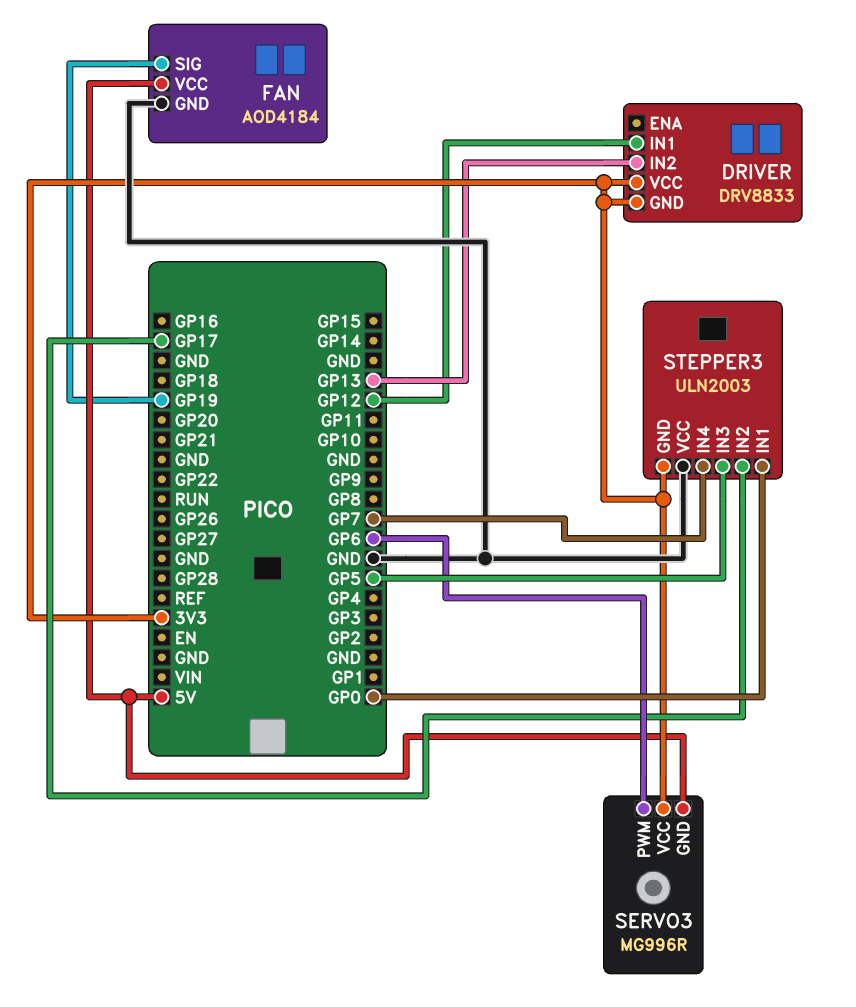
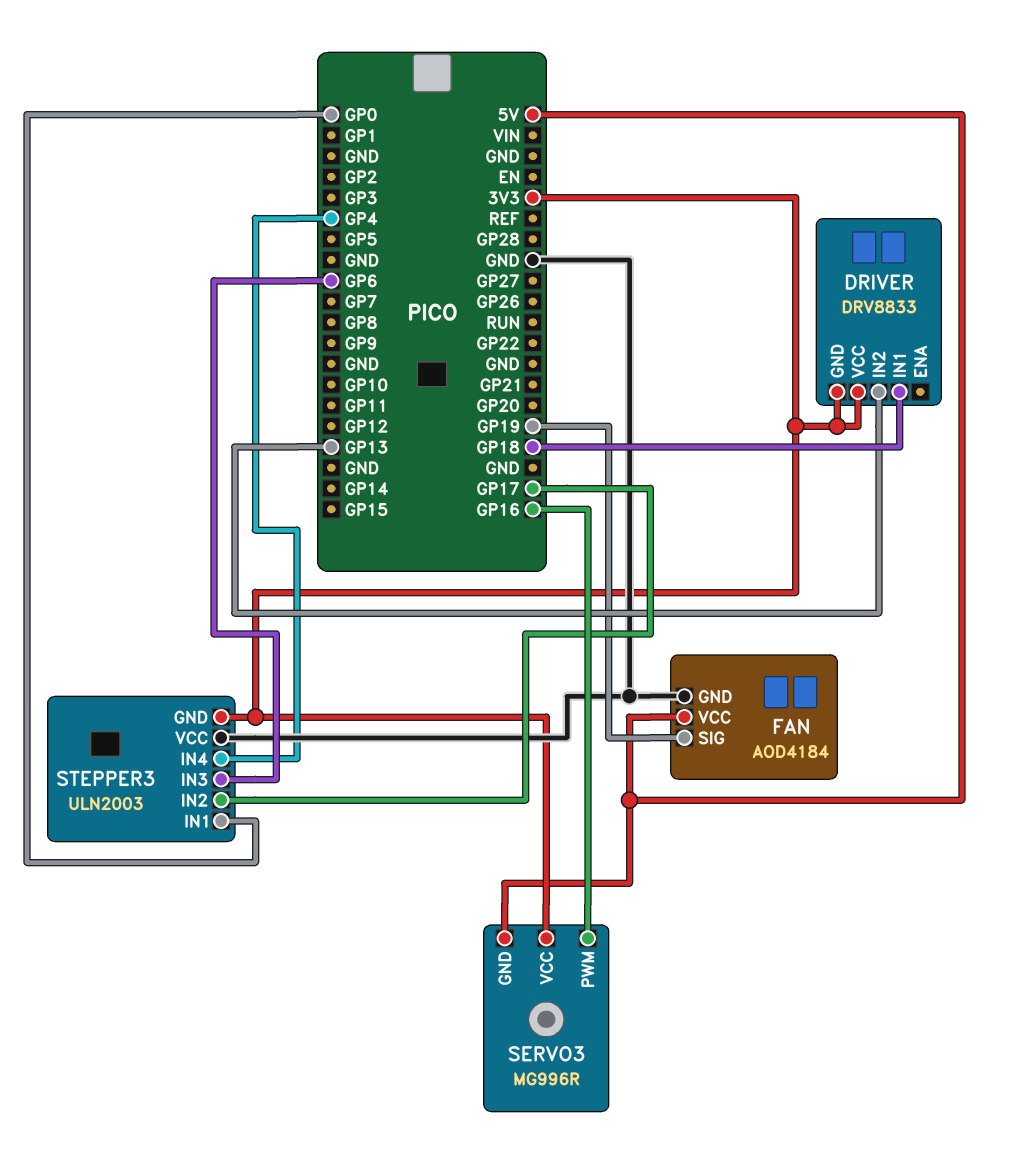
DRIVER pin IN1: GP12 -> GP18
SERVO3 pin PWM: GP6 -> GP16
STEPPER3 pin IN3: GP5 -> GP6
STEPPER3 pin IN4: GP7 -> GP4

